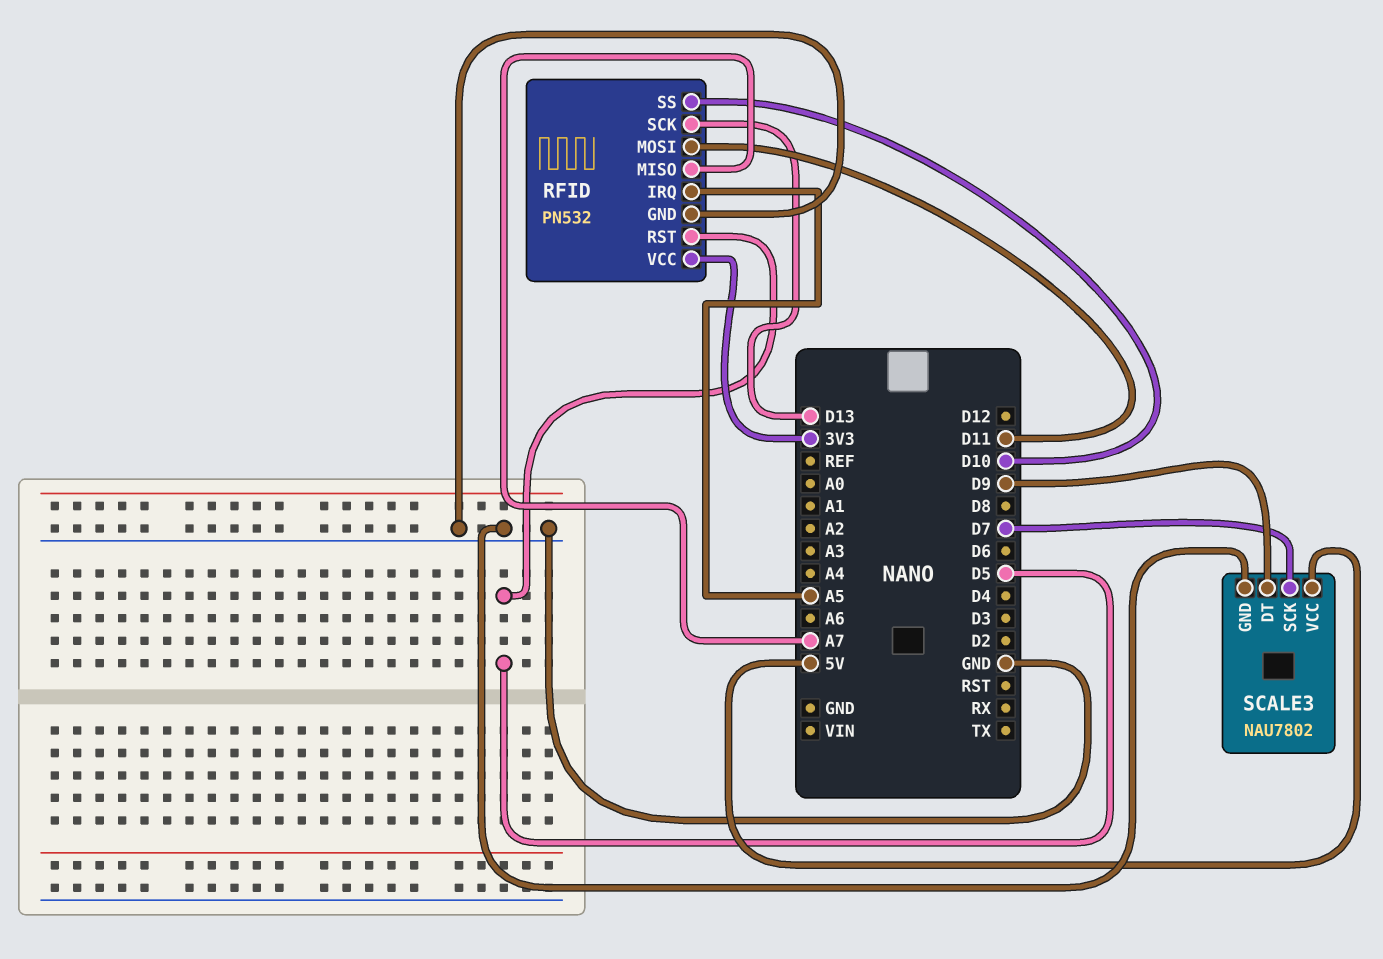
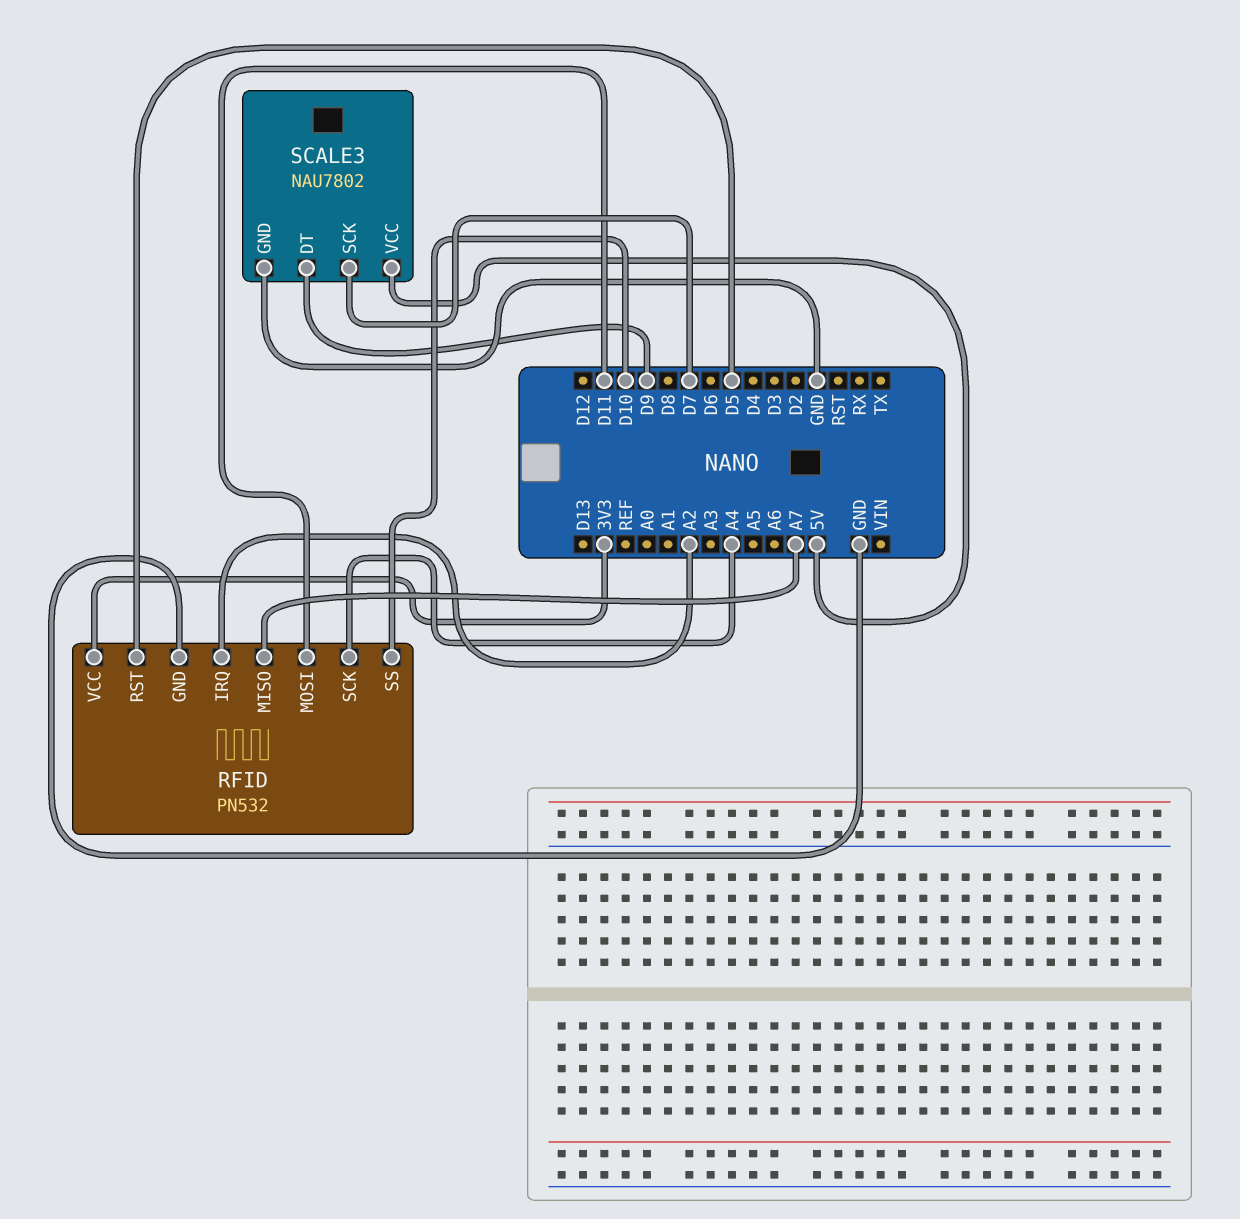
RFID pin IRQ: A5 -> A2
RFID pin SCK: D13 -> A4

